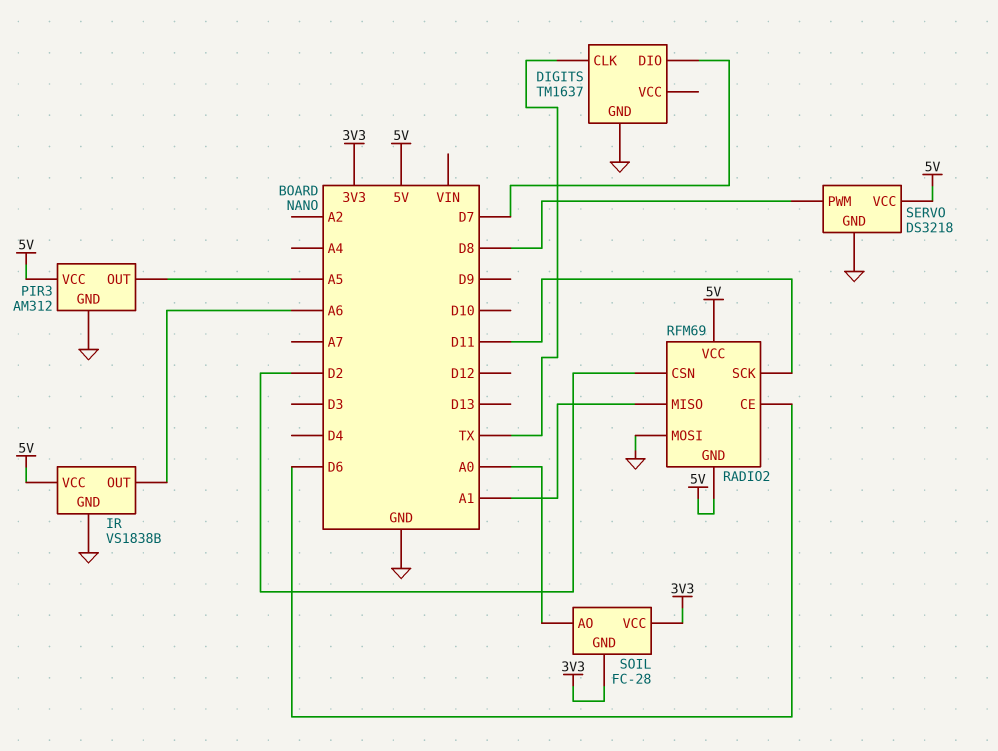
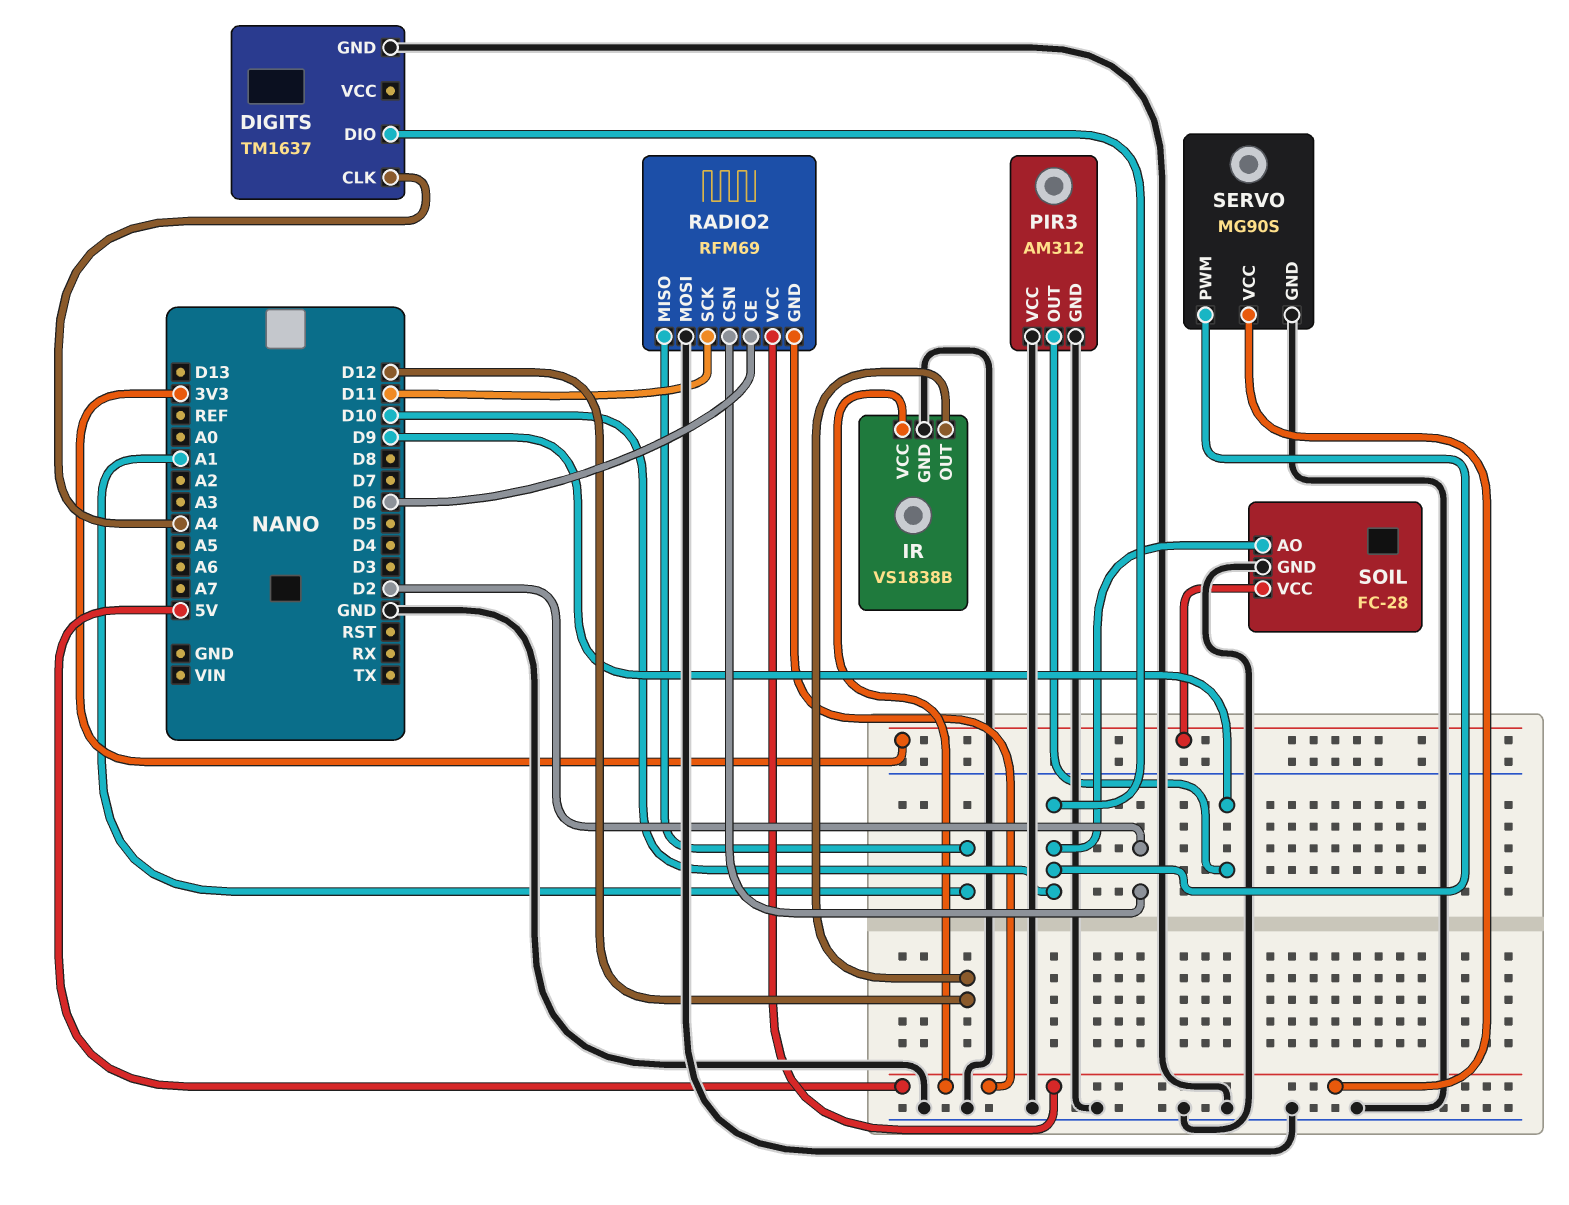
DIGITS pin CLK: TX -> A4
DIGITS pin DIO: D7 -> D10
IR pin OUT: A6 -> D12
PIR3 pin OUT: A5 -> D9
PIR3 pin VCC: 5V -> GND
SERVO: DS3218 -> MG90S
SERVO pin PWM: D8 -> D10
SOIL pin AO: A0 -> D10
SOIL pin GND: 3V3 -> GND

